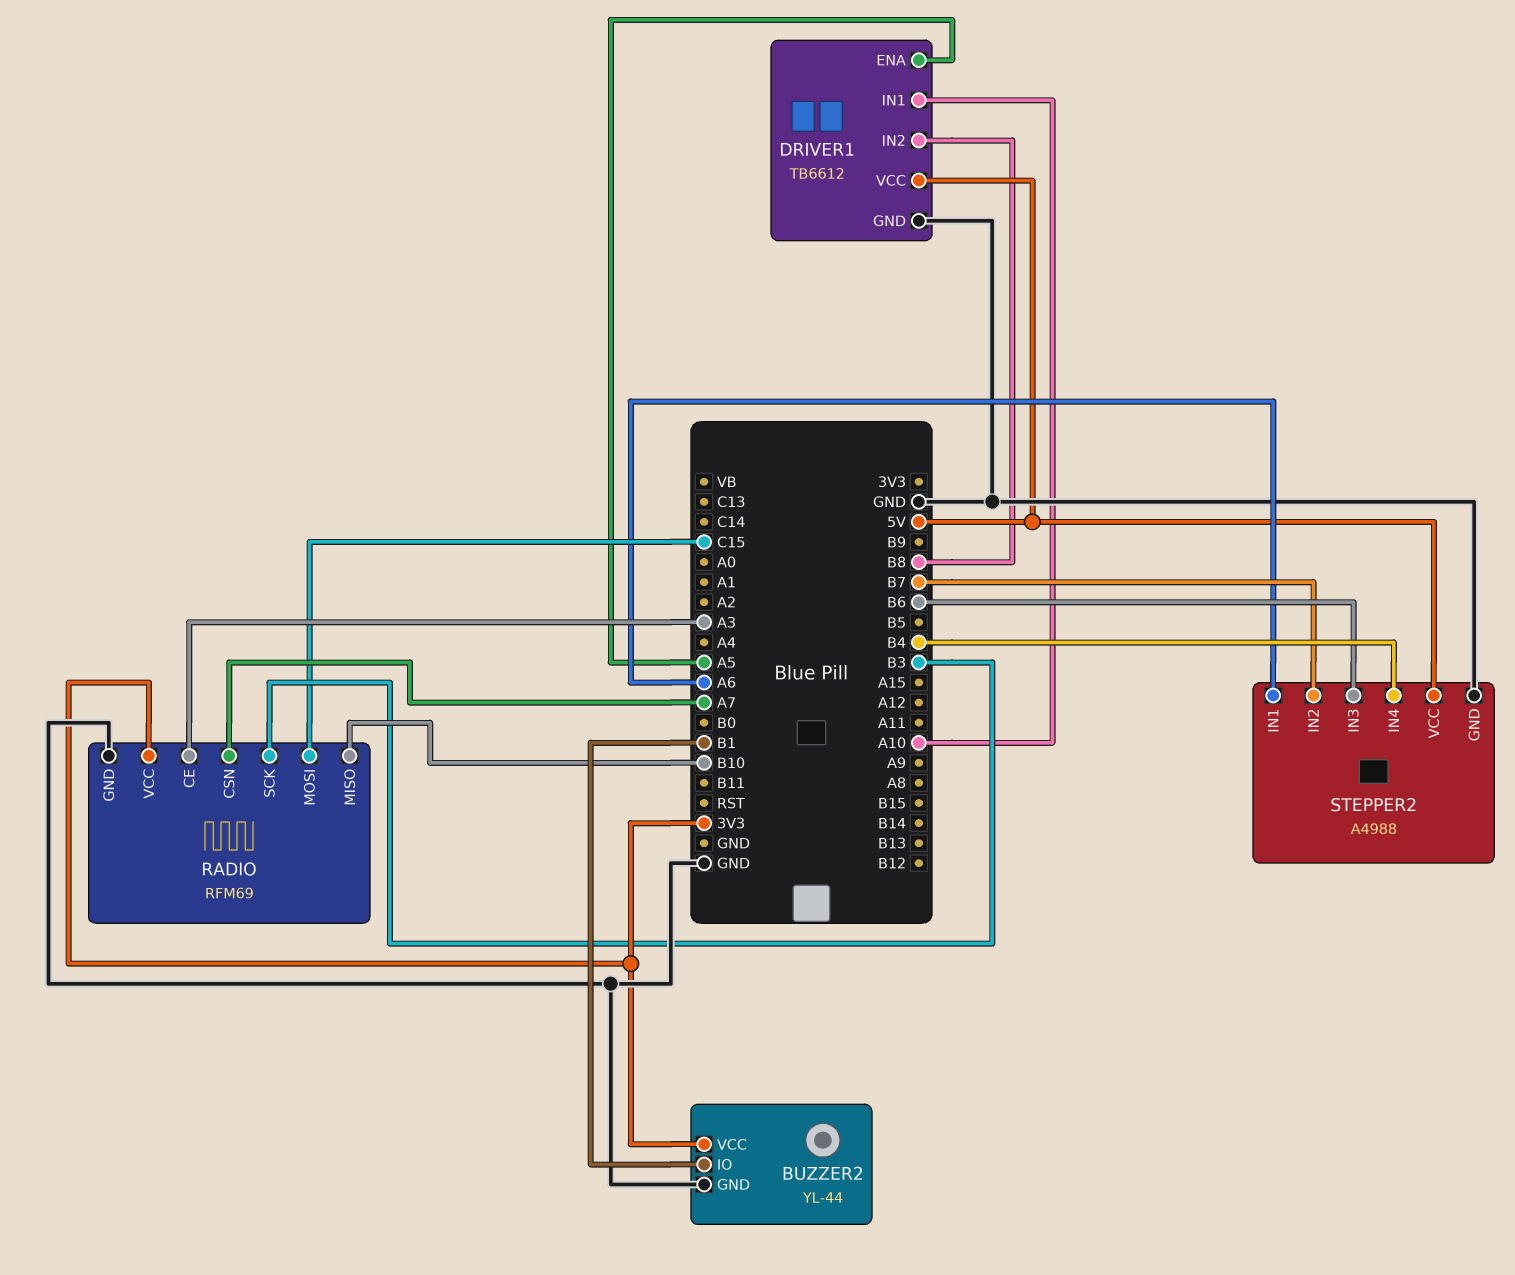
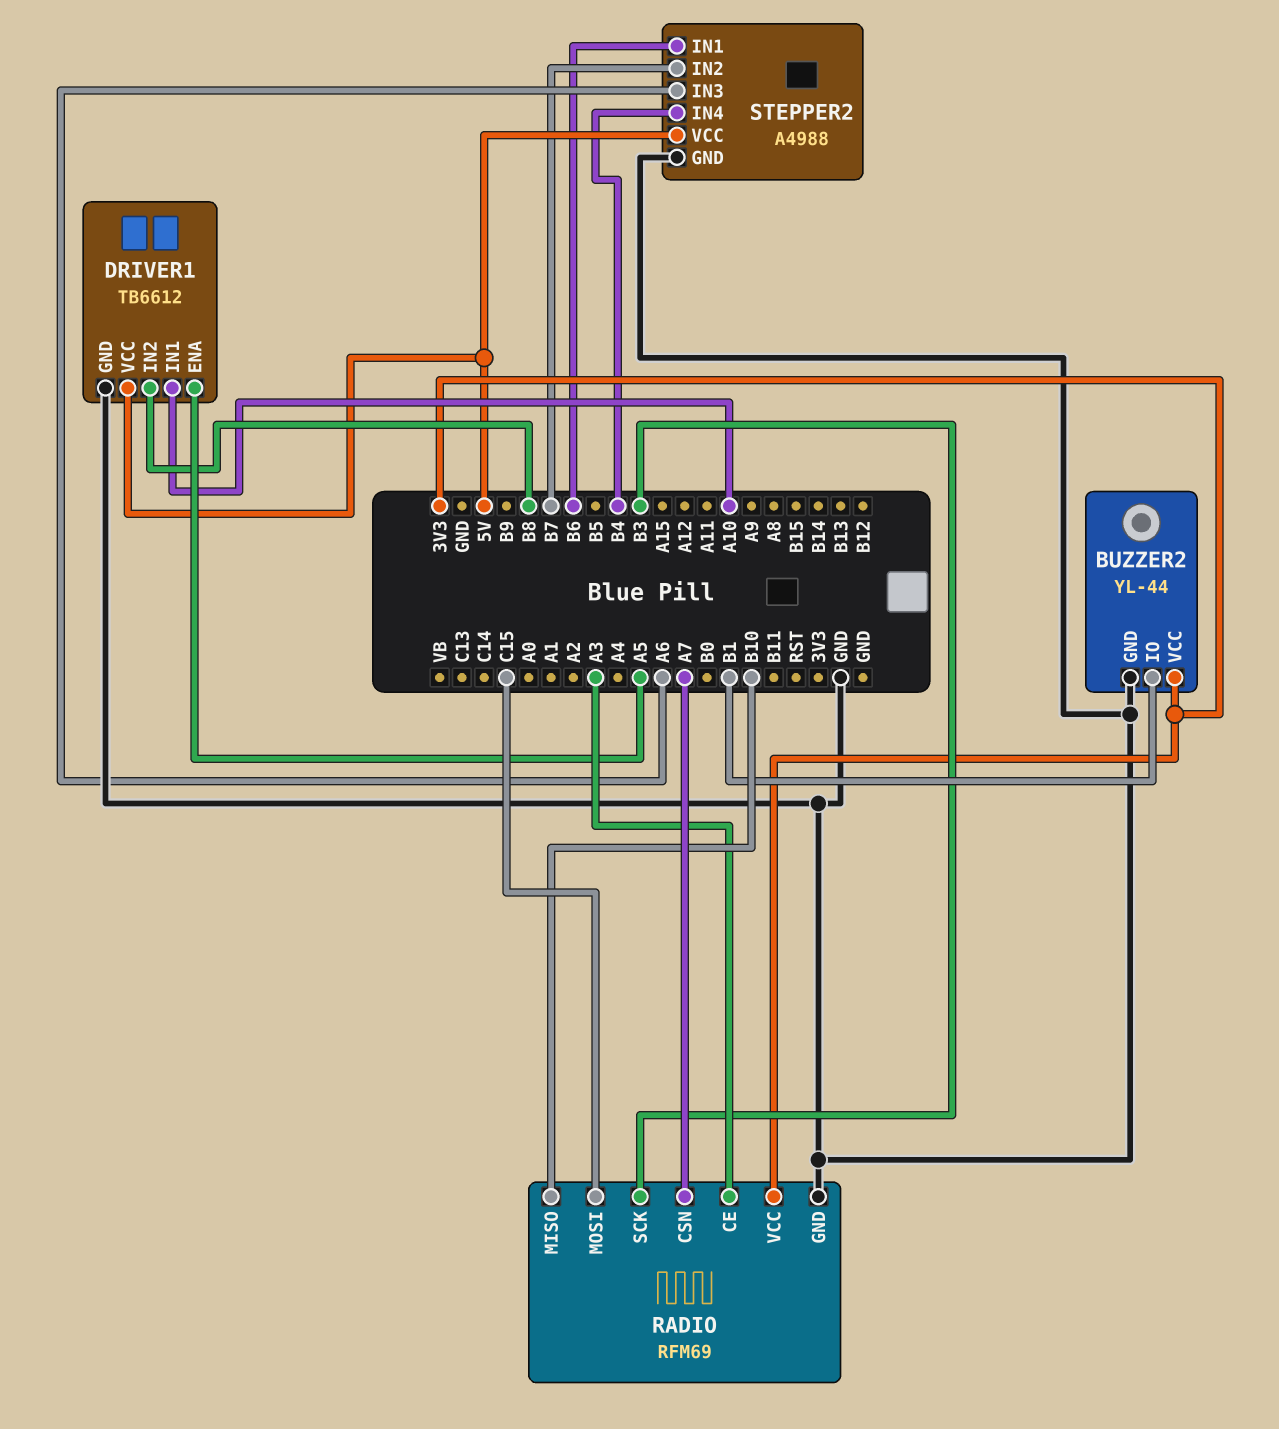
STEPPER2 pin IN1: A6 -> B6
STEPPER2 pin IN3: B6 -> A6

